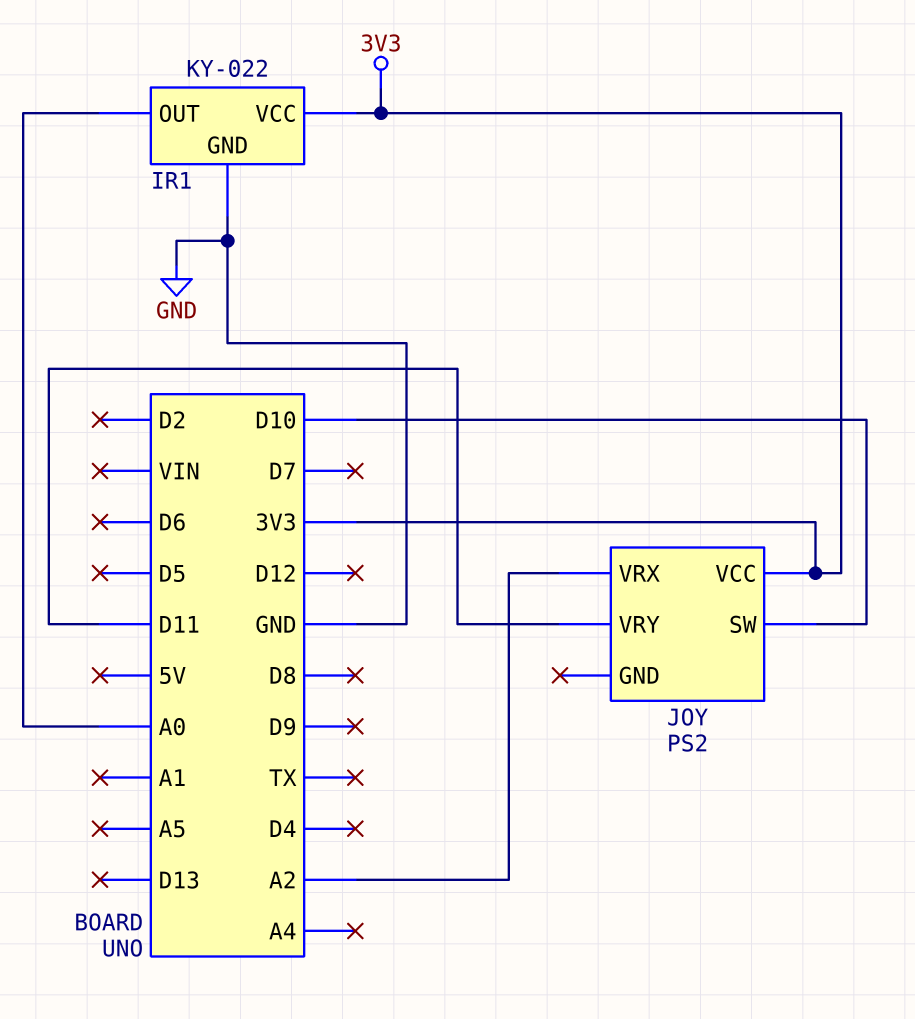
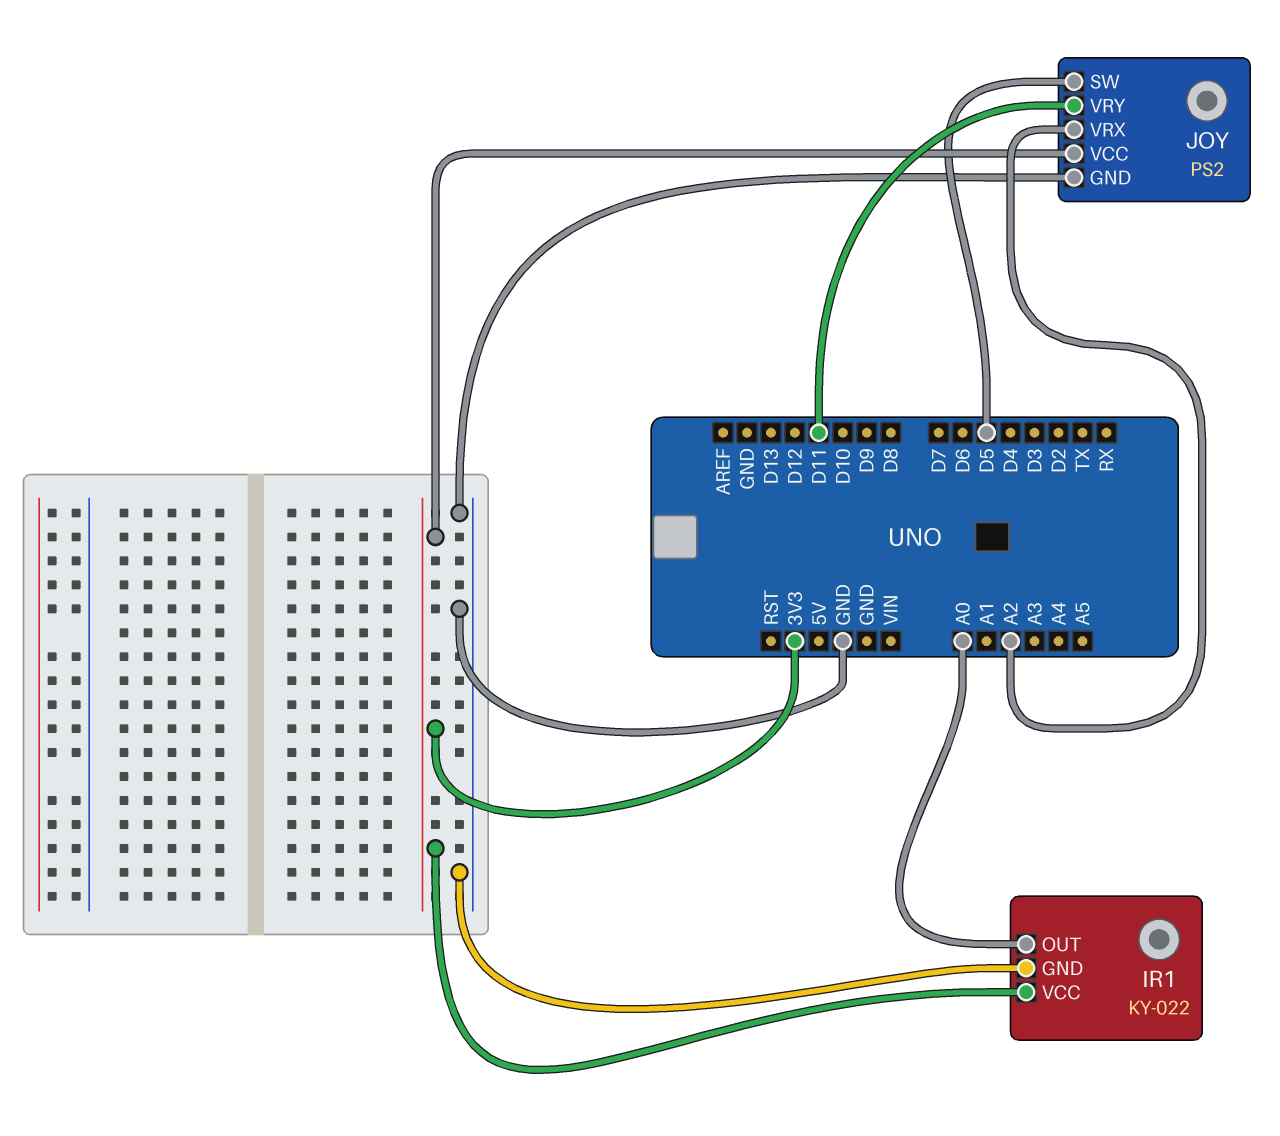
JOY pin GND: none -> GND
JOY pin SW: D10 -> D5

